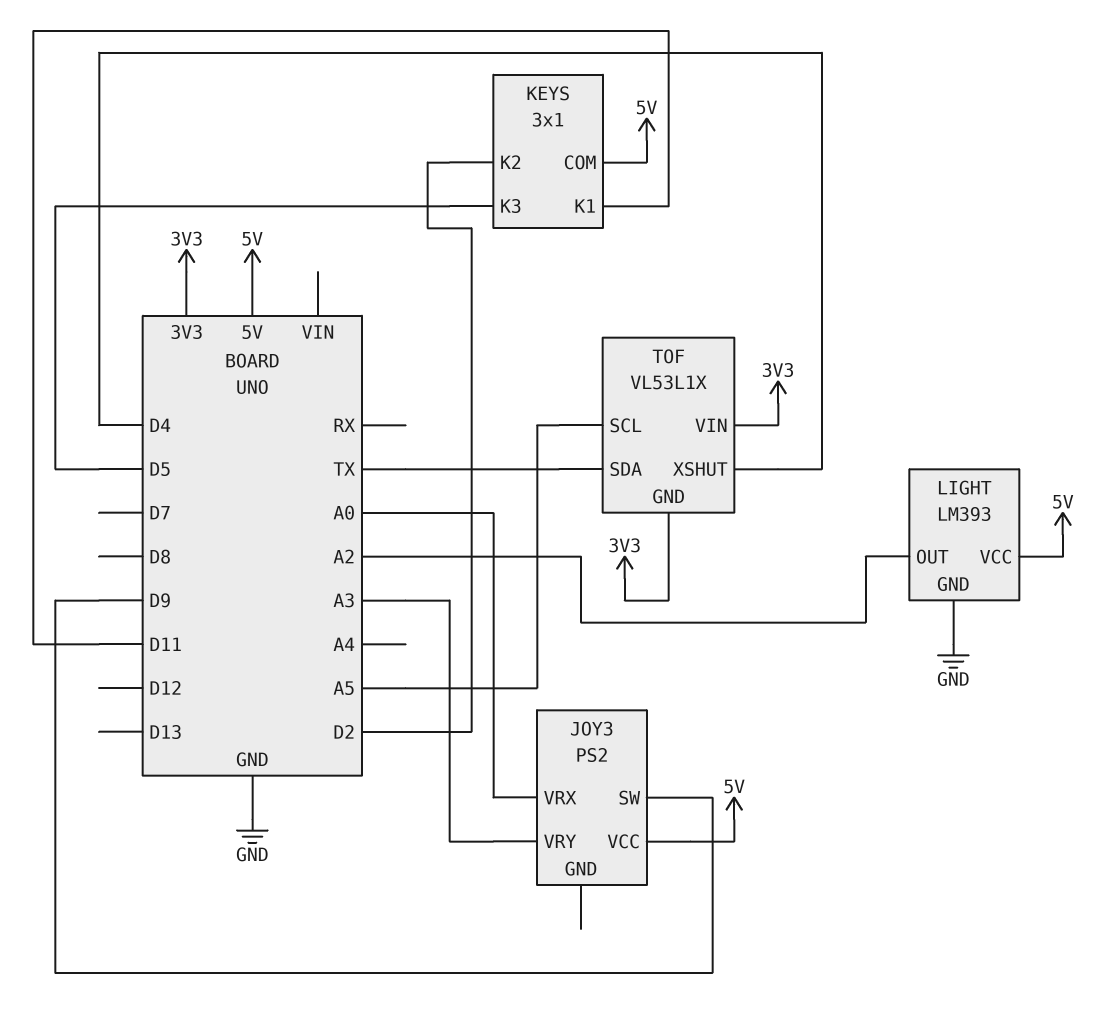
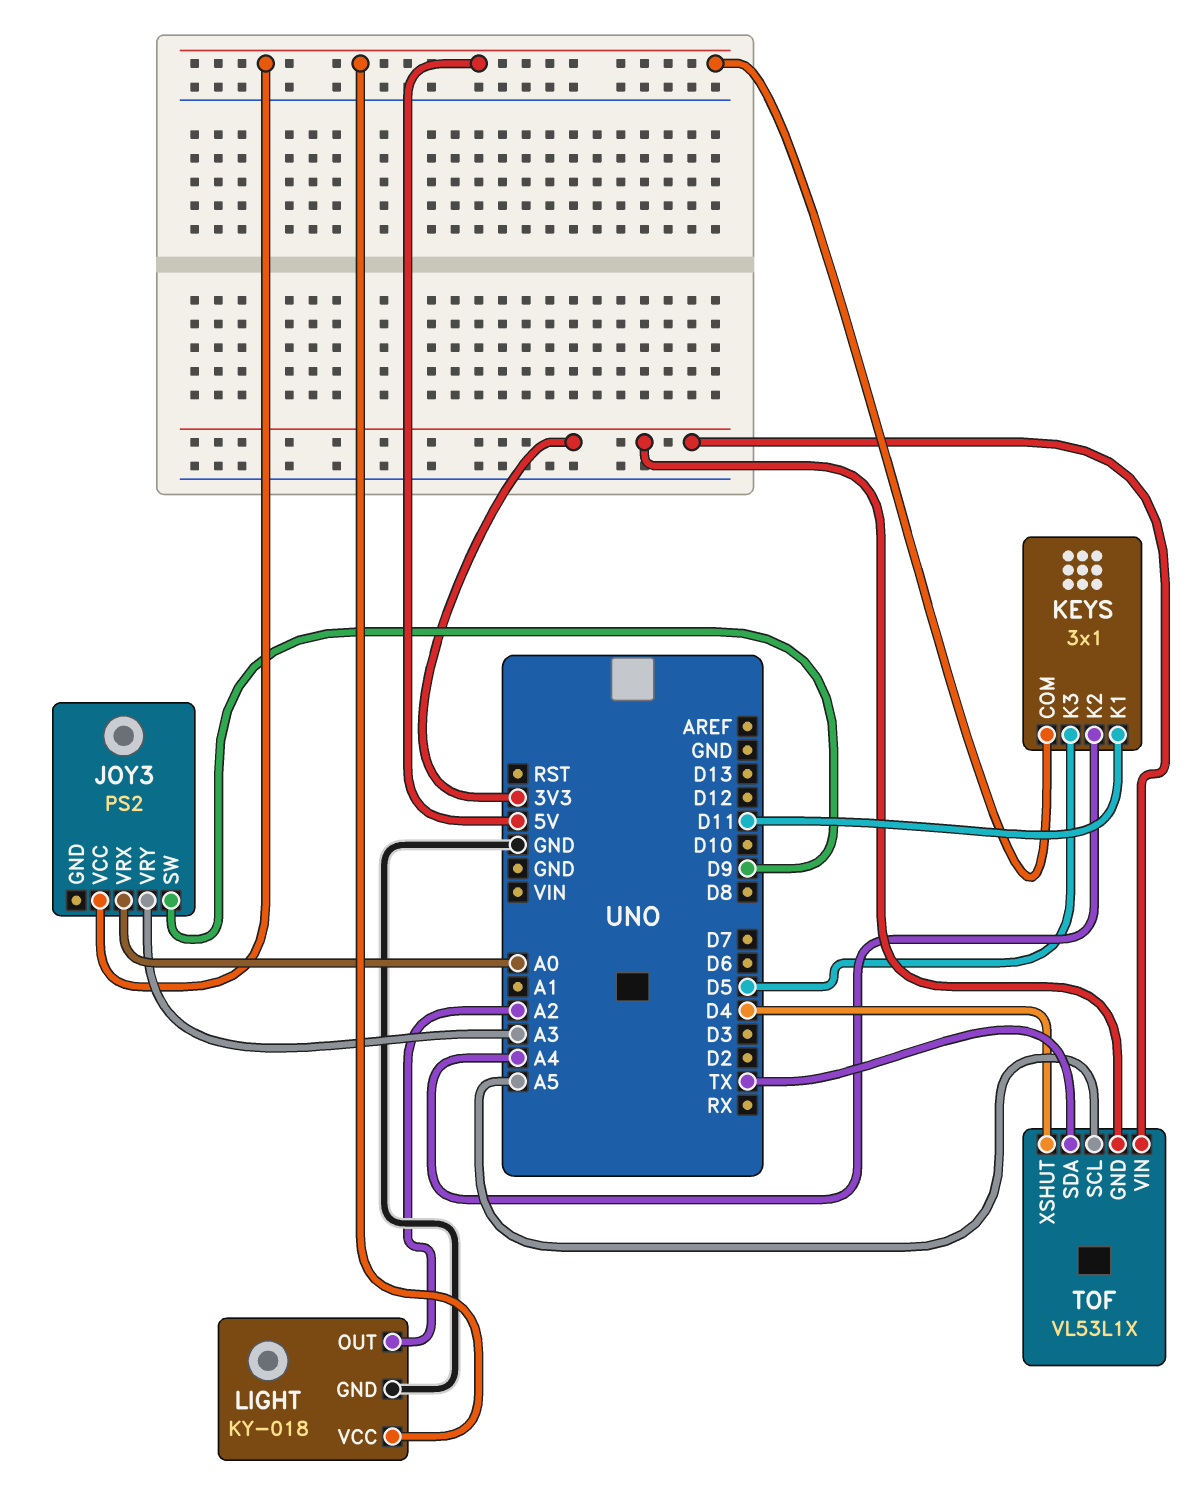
KEYS pin K2: D2 -> A4
LIGHT: LM393 -> KY-018

